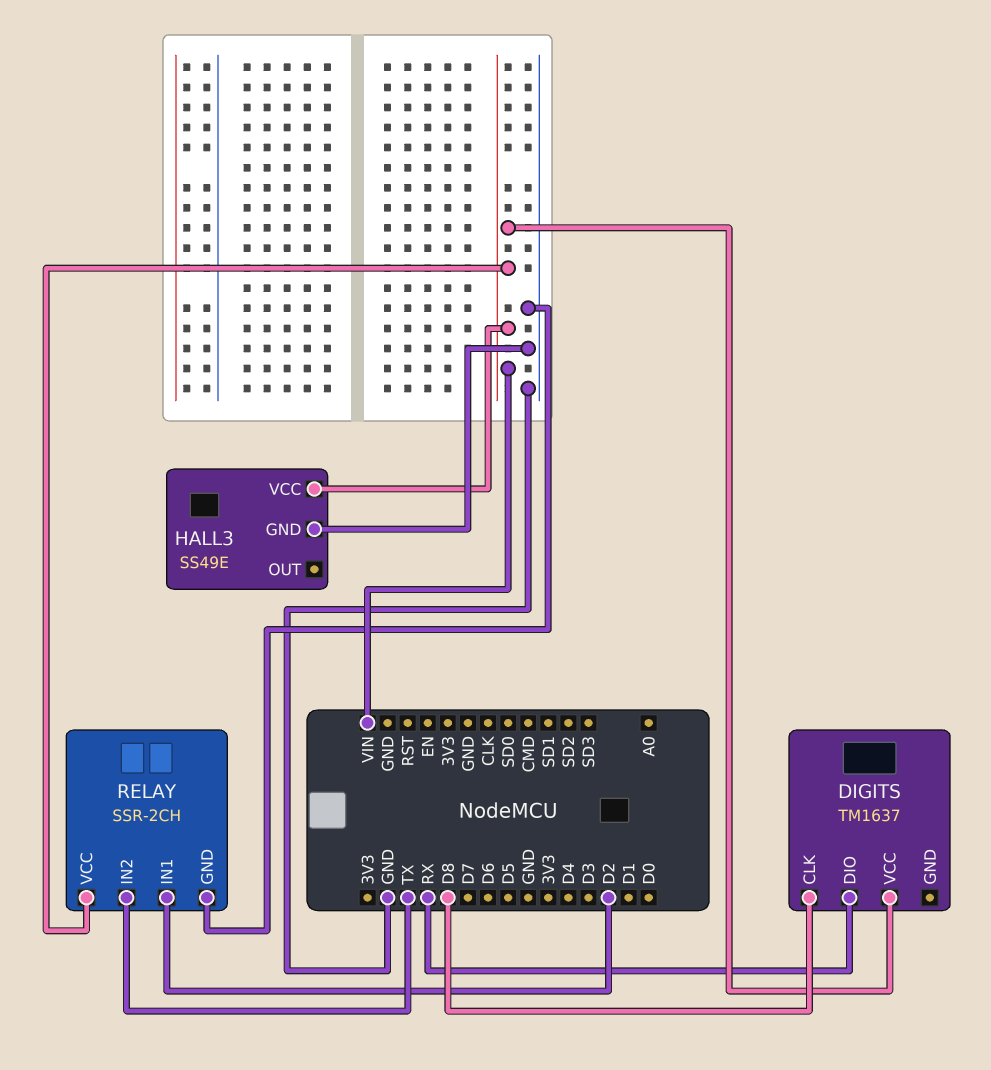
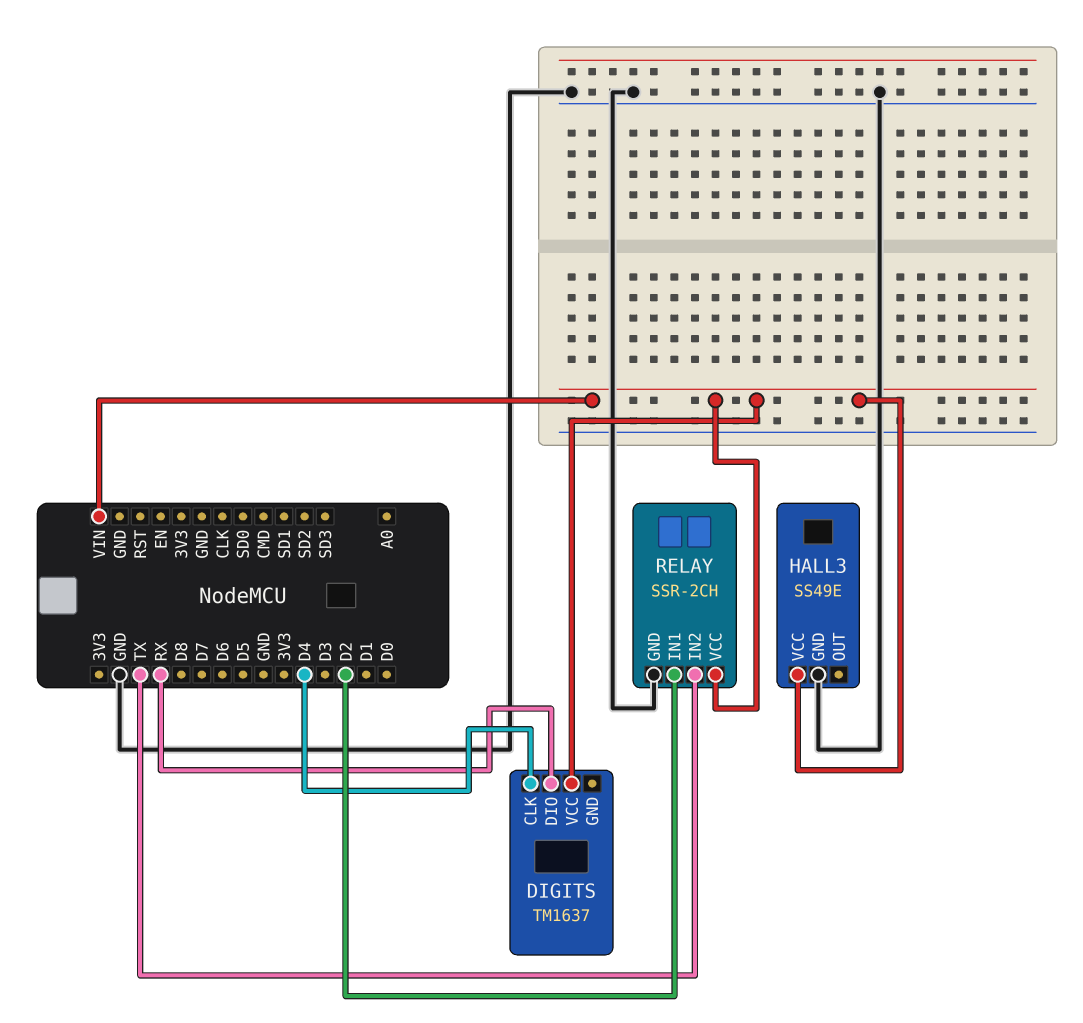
DIGITS pin CLK: D8 -> D4

